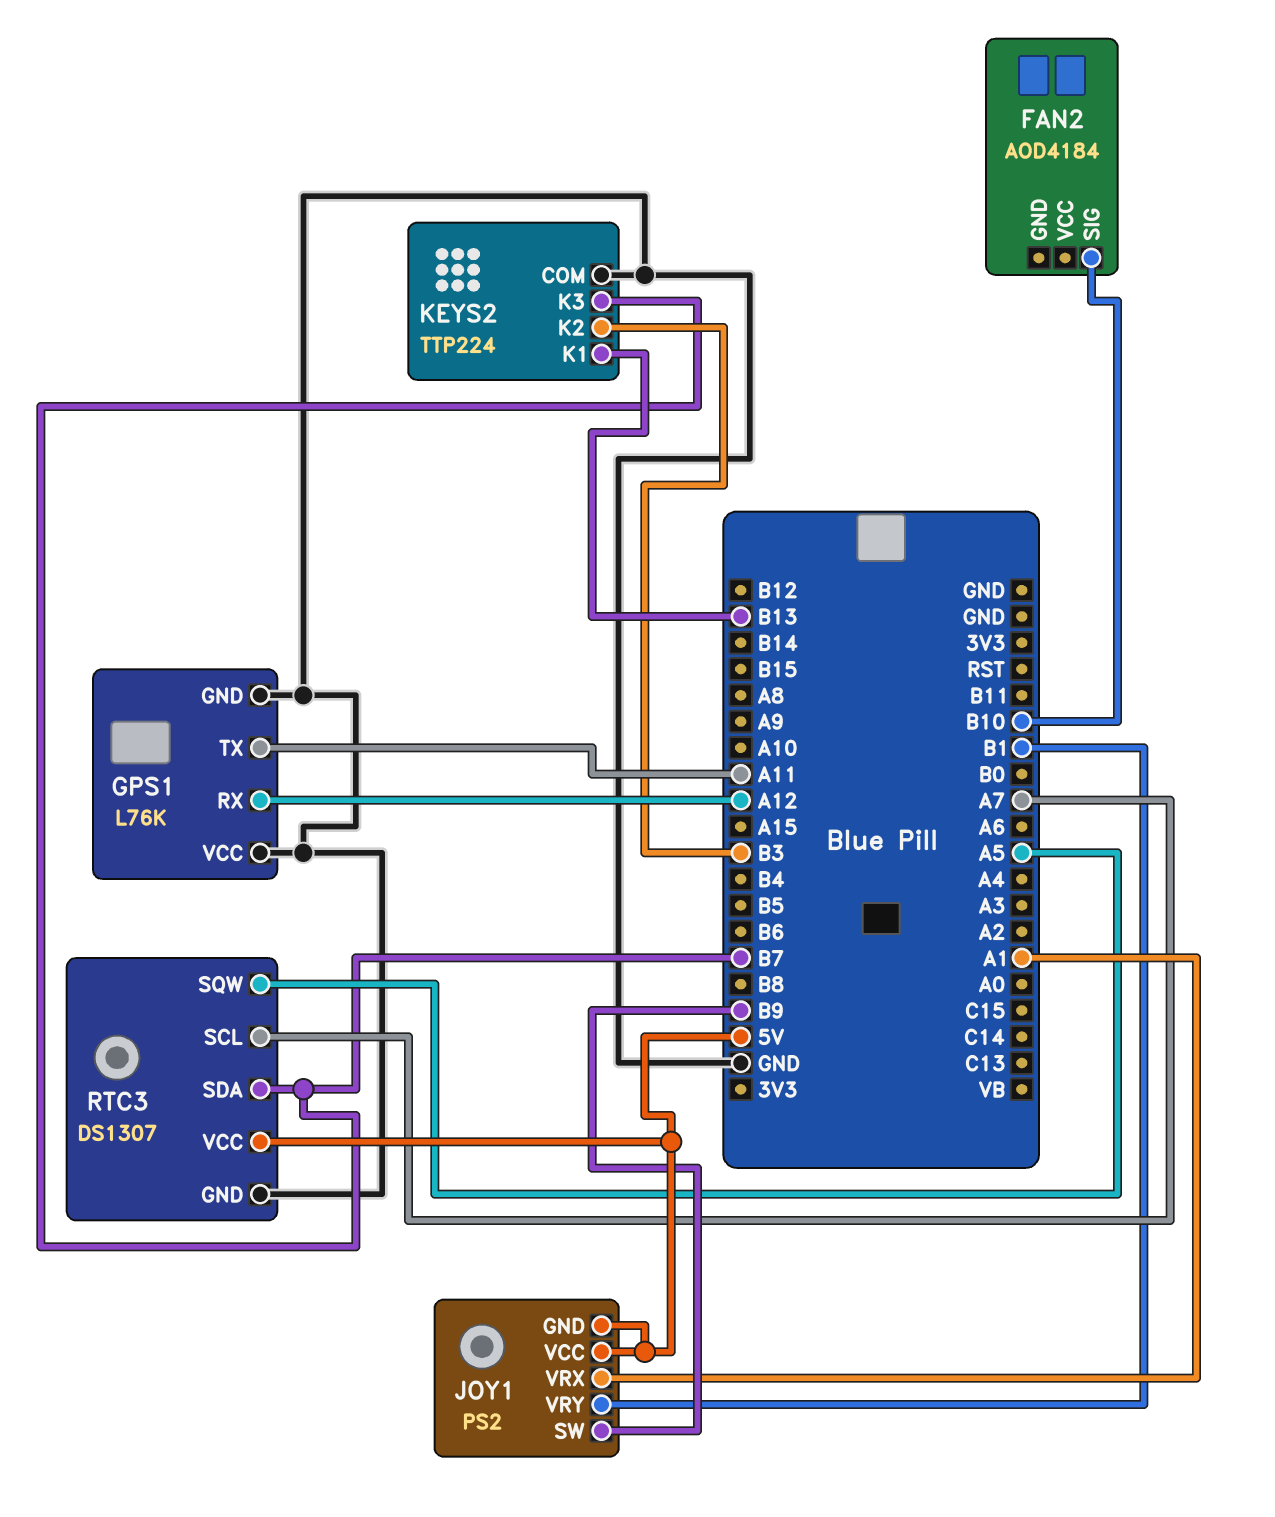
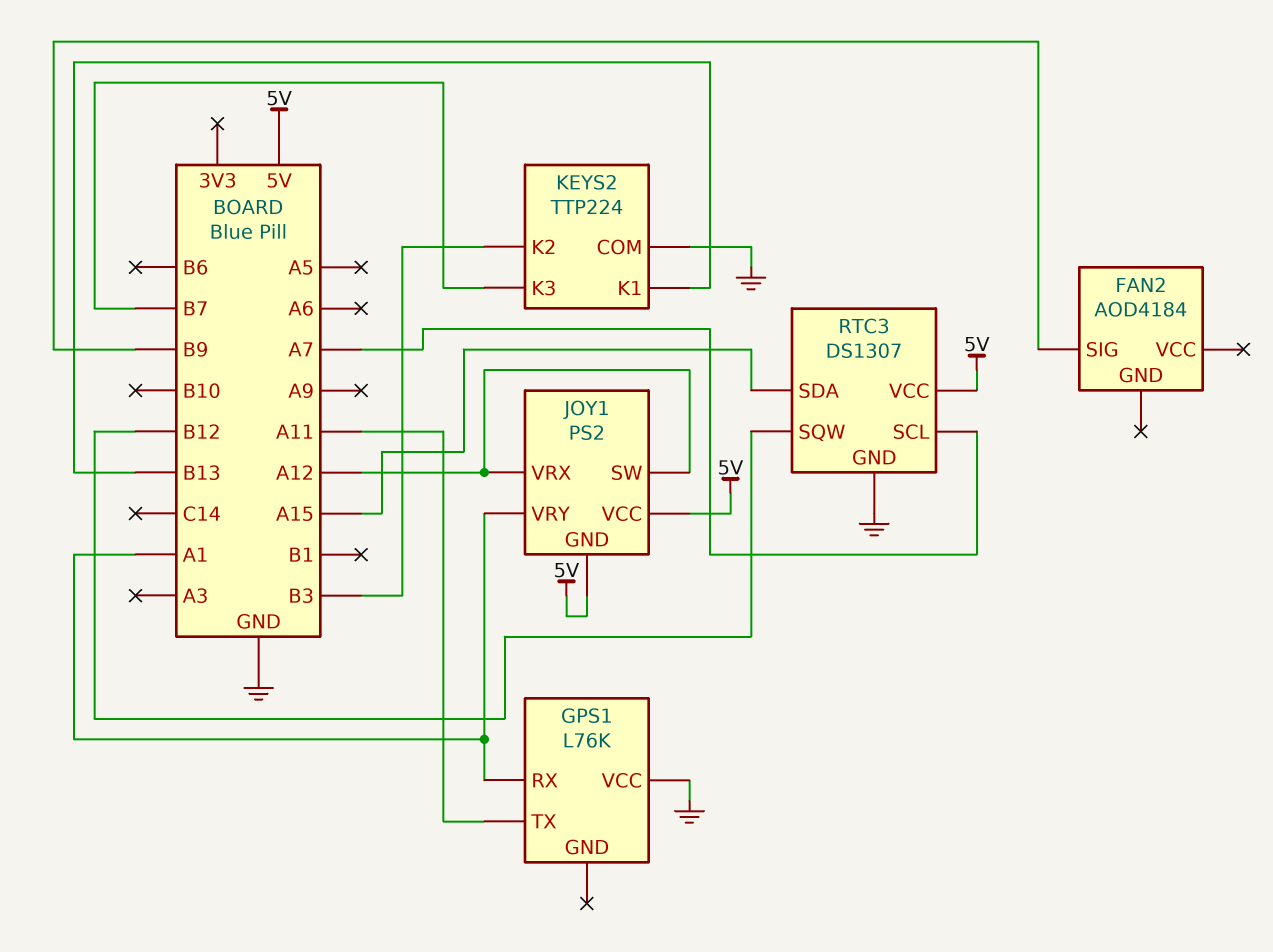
FAN2 pin SIG: B10 -> B9
GPS1 pin GND: GND -> none
GPS1 pin RX: A12 -> A1
JOY1 pin SW: B9 -> A12
JOY1 pin VRX: A1 -> A12
JOY1 pin VRY: B1 -> A1
RTC3 pin SDA: B7 -> A15
RTC3 pin SQW: A5 -> B12

